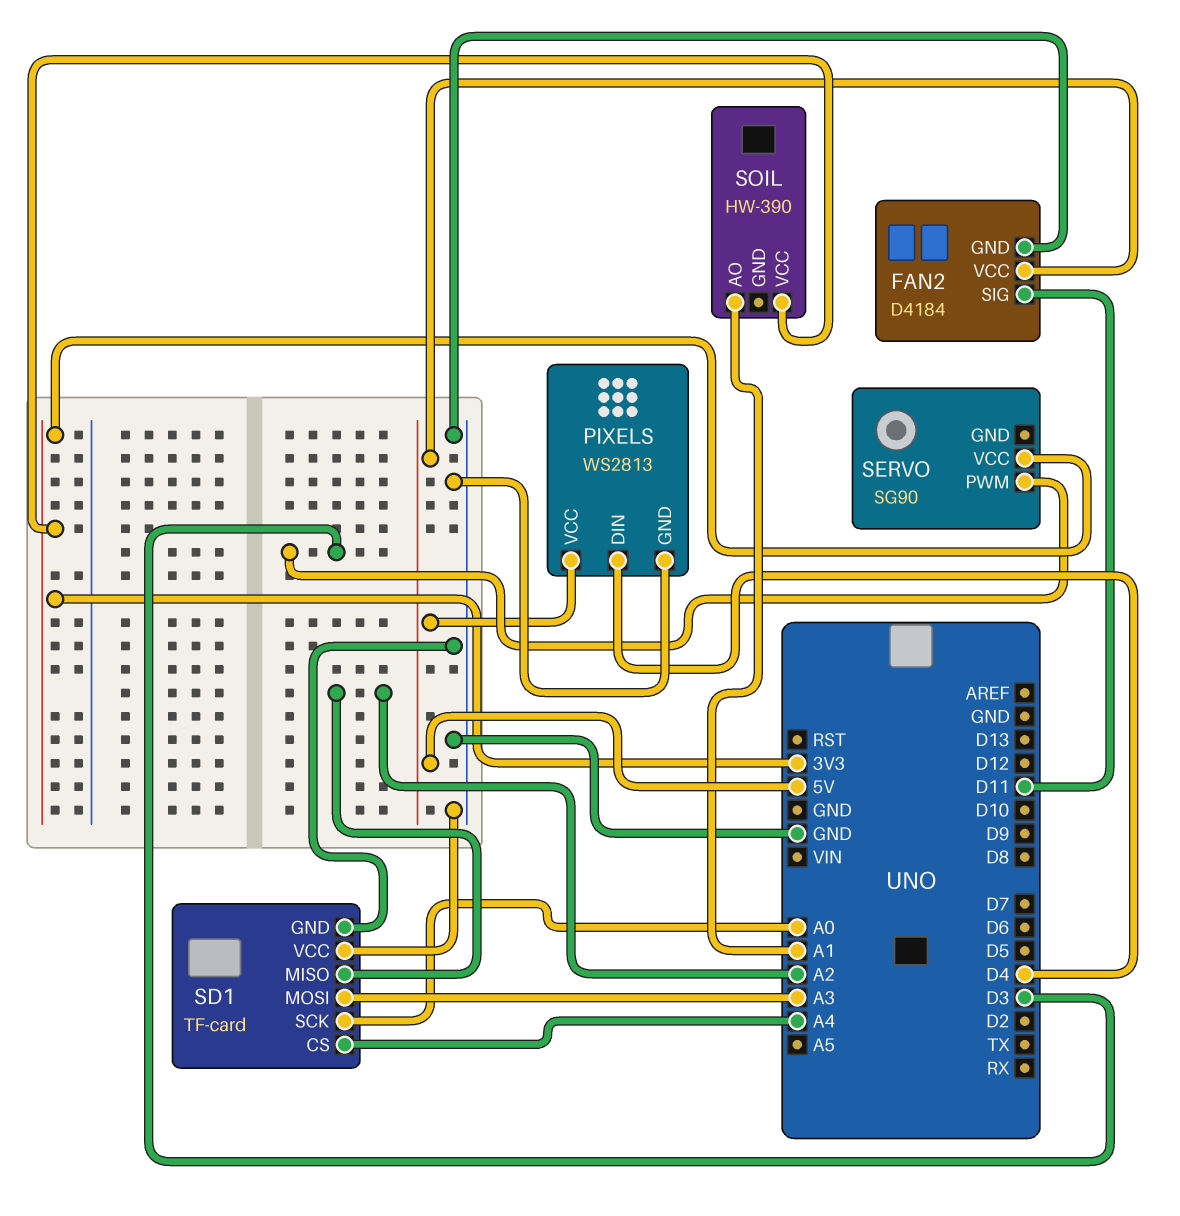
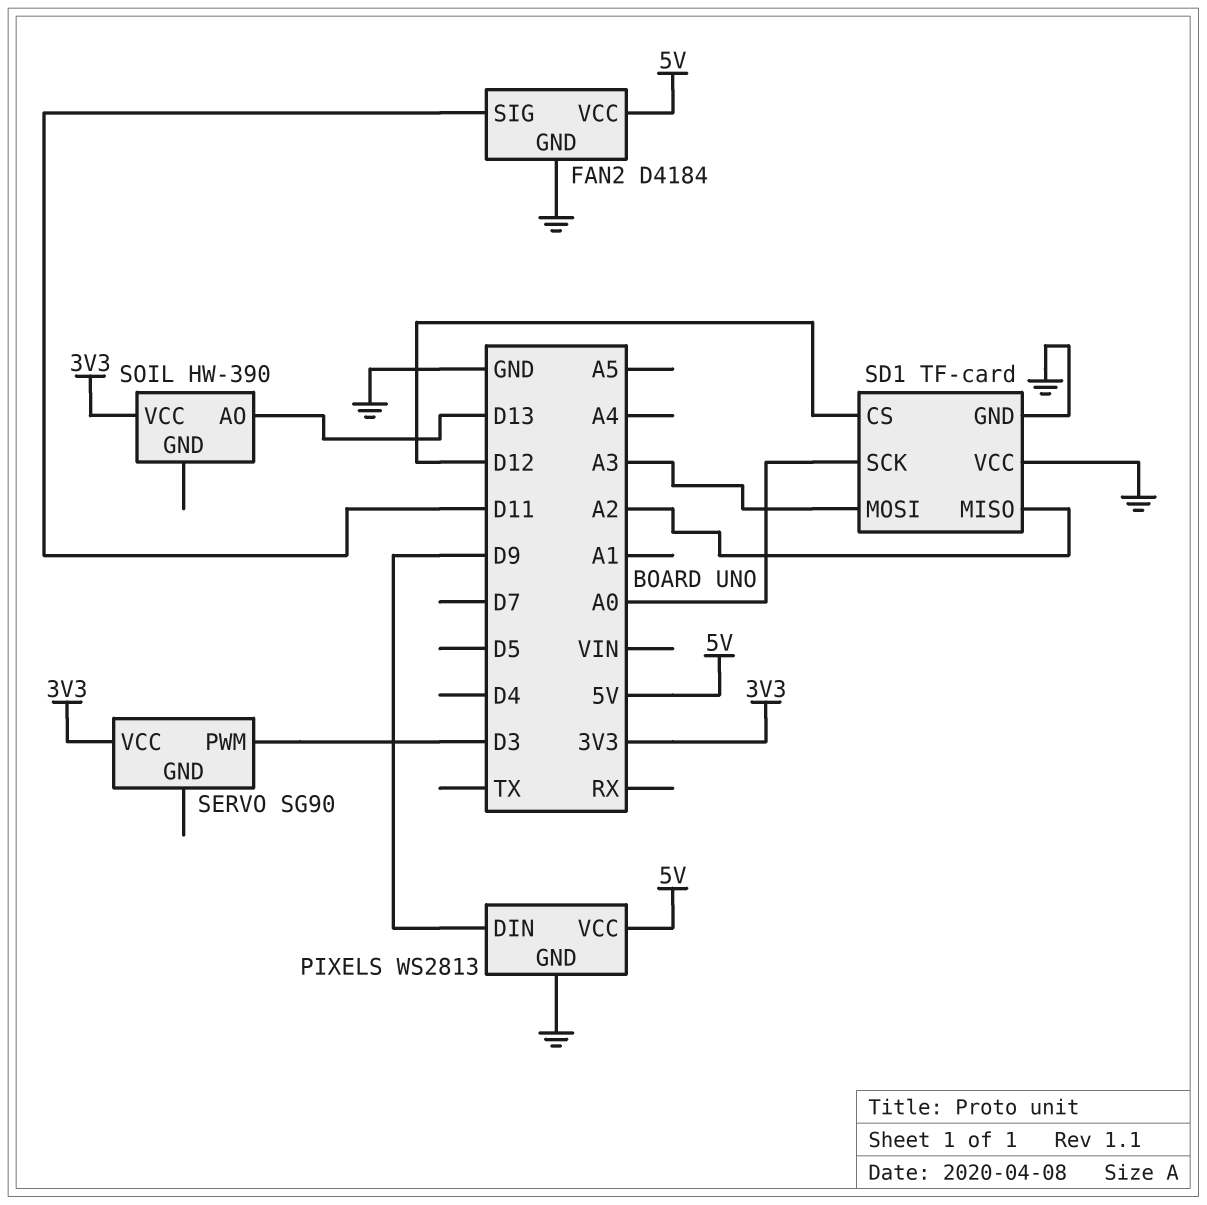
PIXELS pin DIN: D4 -> D9
SD1 pin CS: A4 -> D12
SOIL pin AO: A1 -> D13

